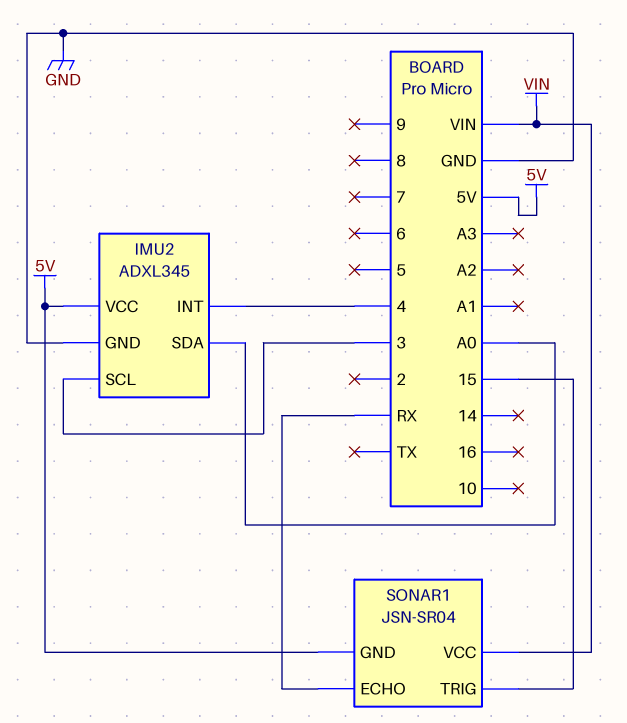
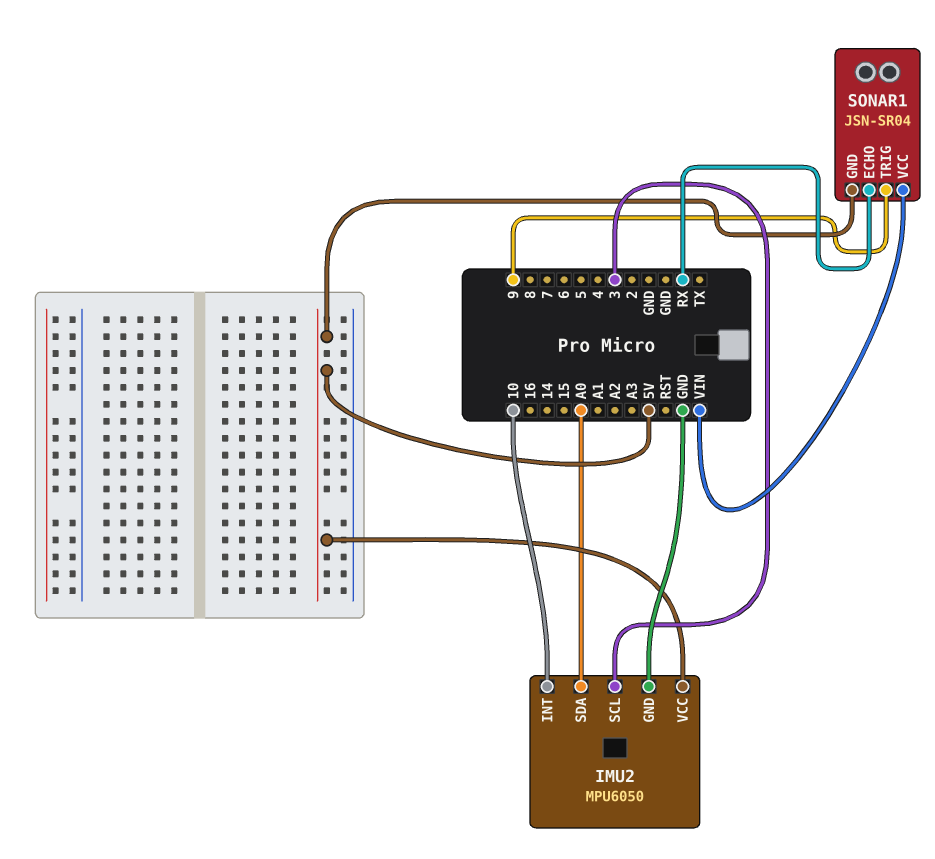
IMU2: ADXL345 -> MPU6050
IMU2 pin INT: 4 -> 10
SONAR1 pin TRIG: 15 -> 9

